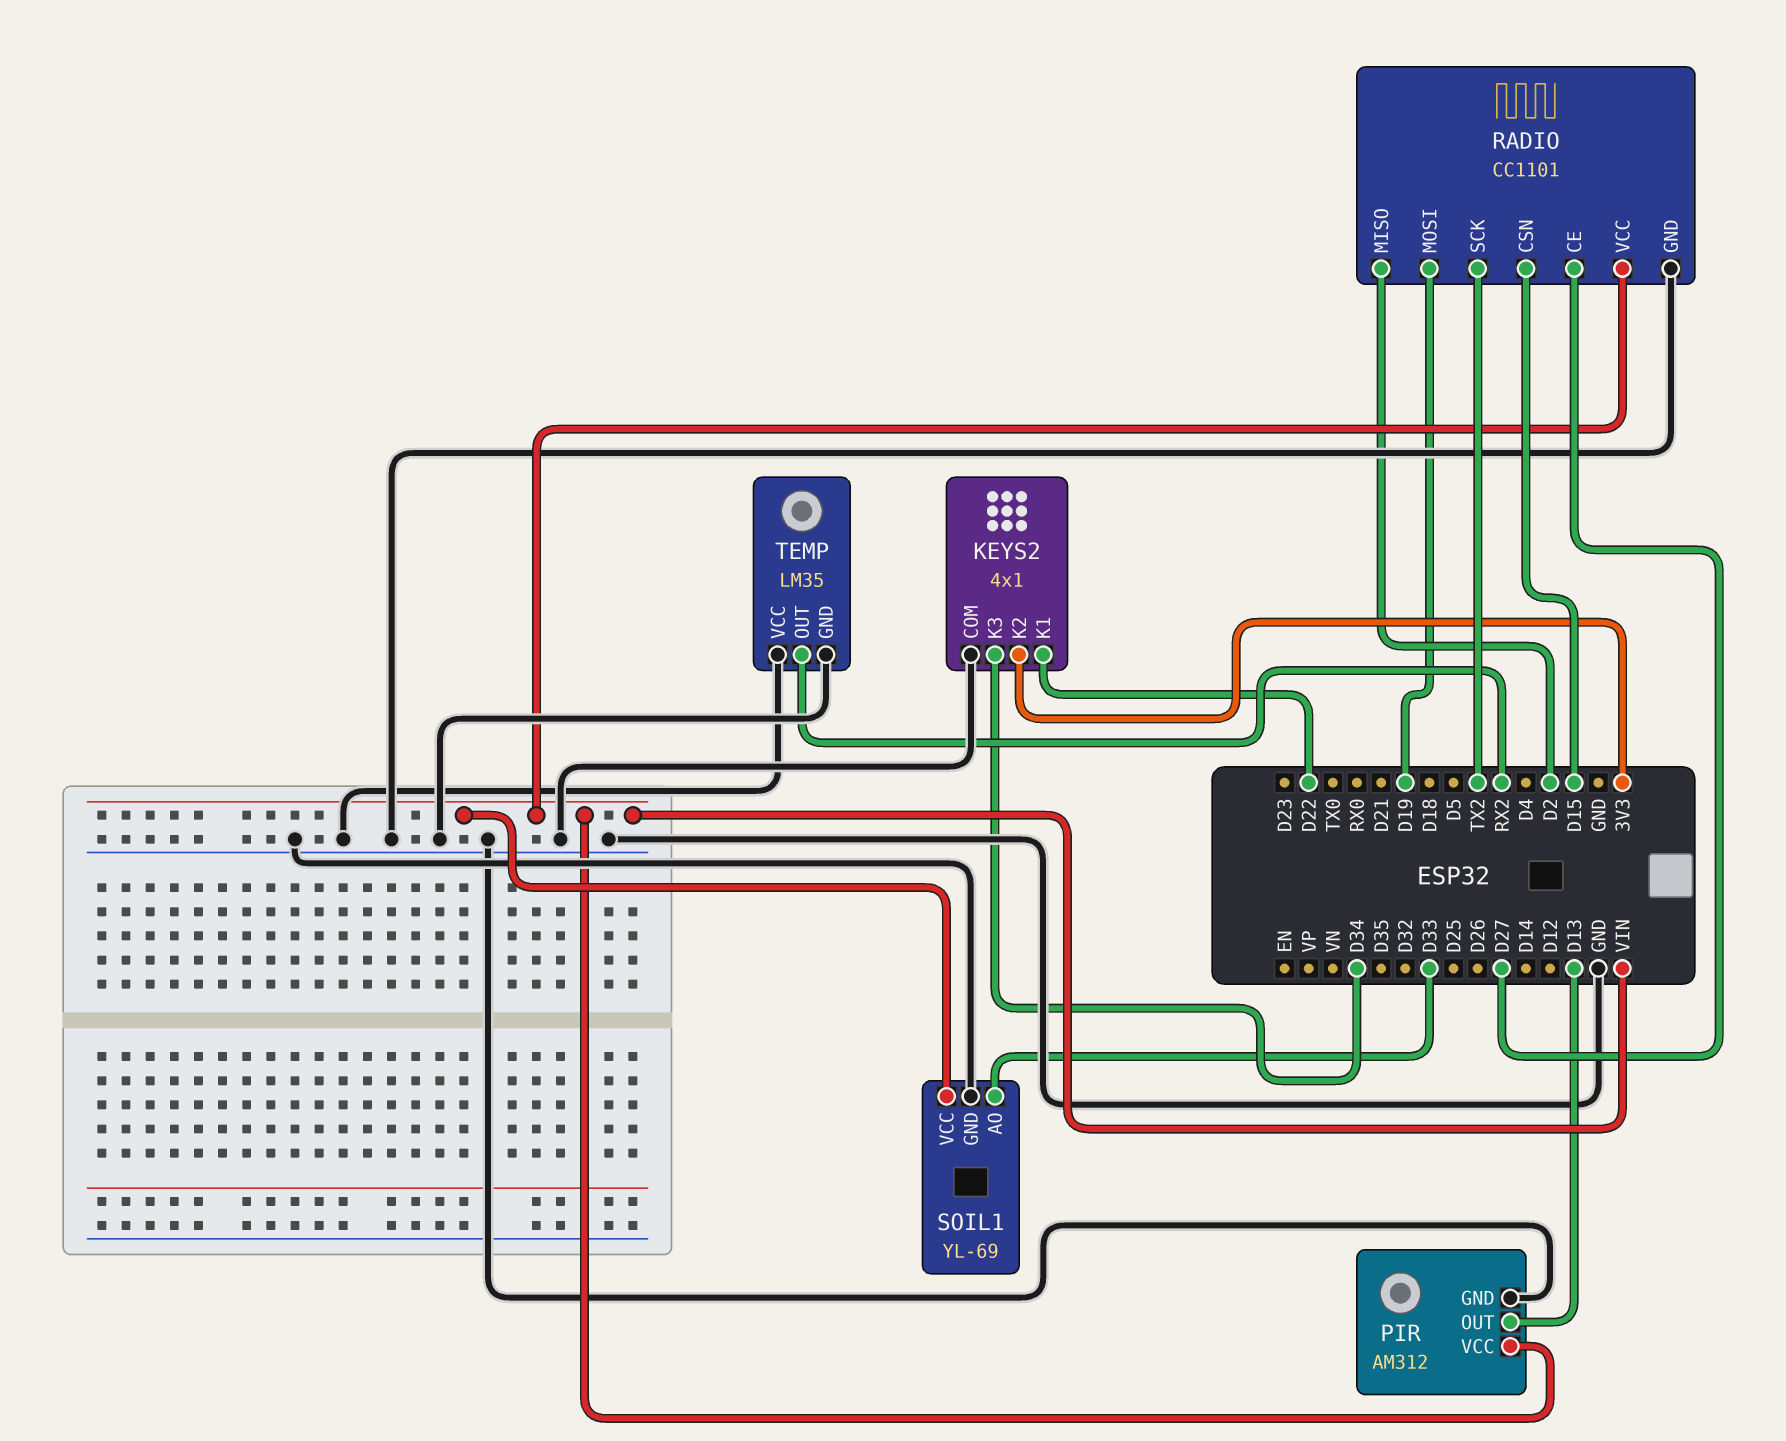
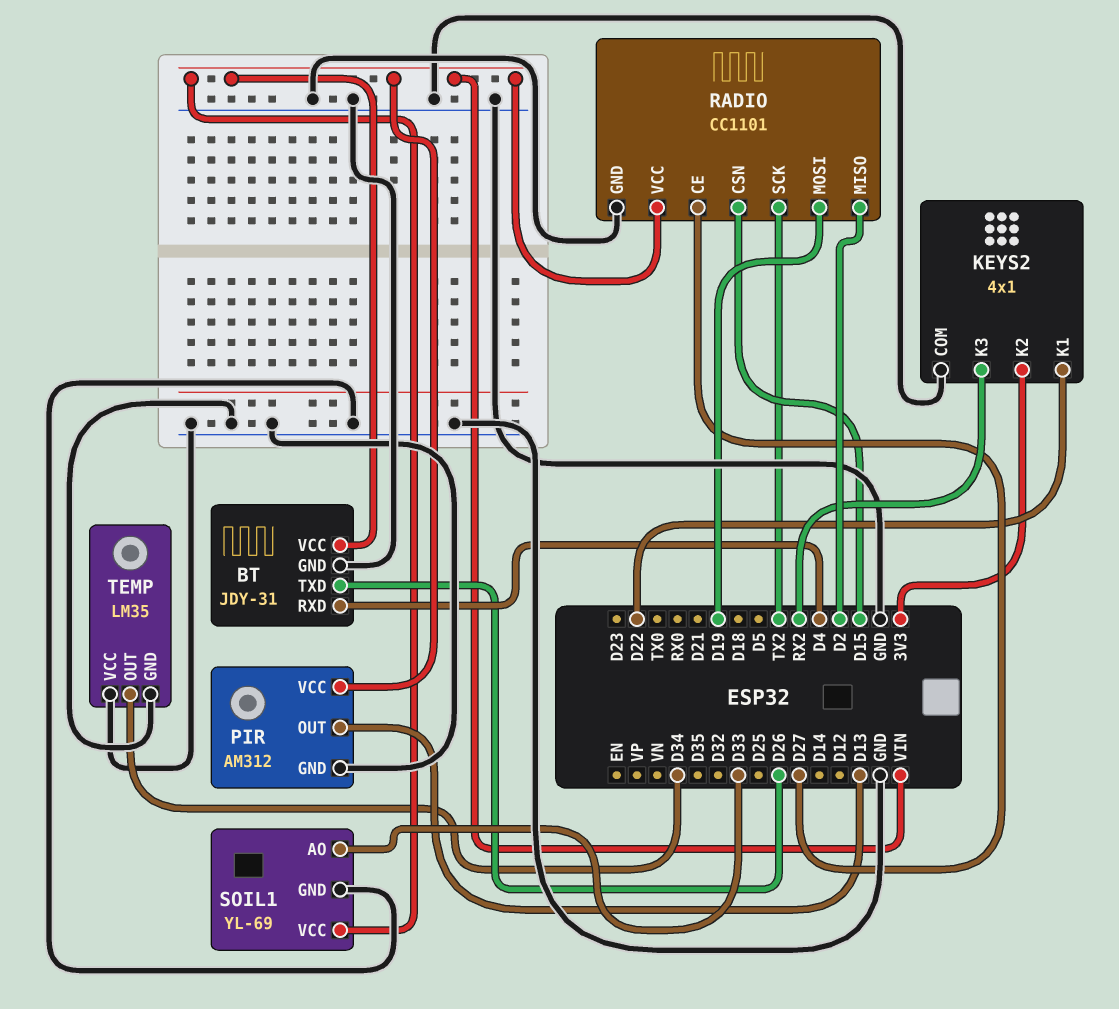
BT: none -> JDY-31
BT pin GND: none -> GND
BT pin RXD: none -> D4
BT pin TXD: none -> D26
BT pin VCC: none -> VIN
KEYS2 pin K3: D34 -> RX2
TEMP pin OUT: RX2 -> D34

